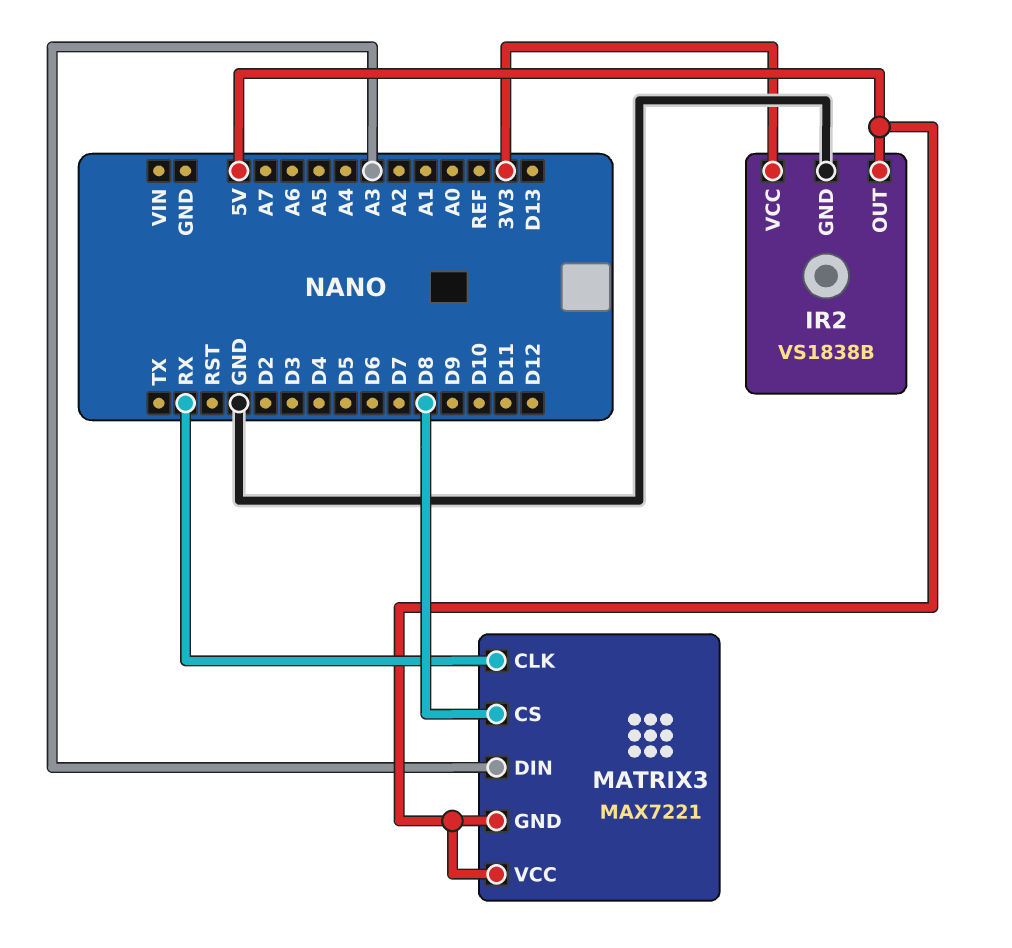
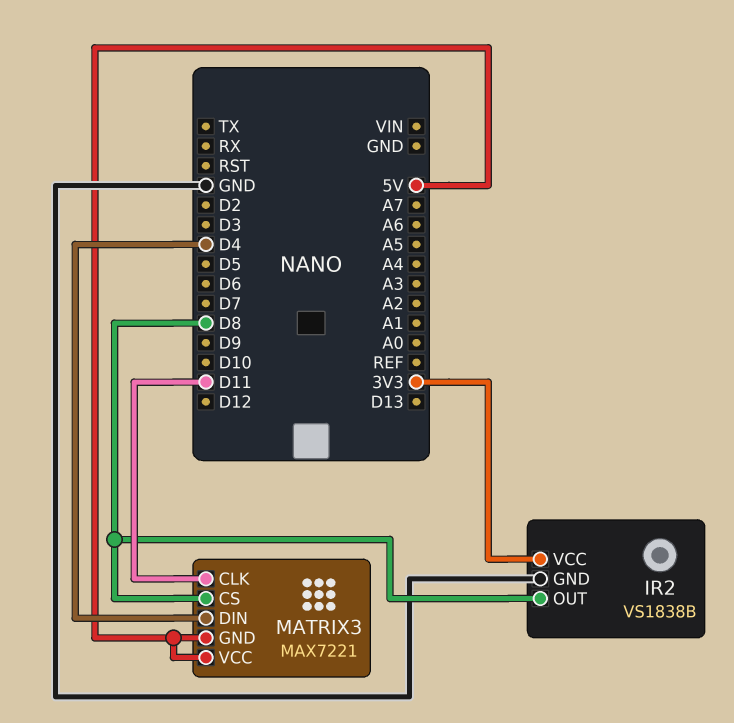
IR2 pin OUT: 5V -> D8
MATRIX3 pin CLK: RX -> D11
MATRIX3 pin DIN: A3 -> D4

